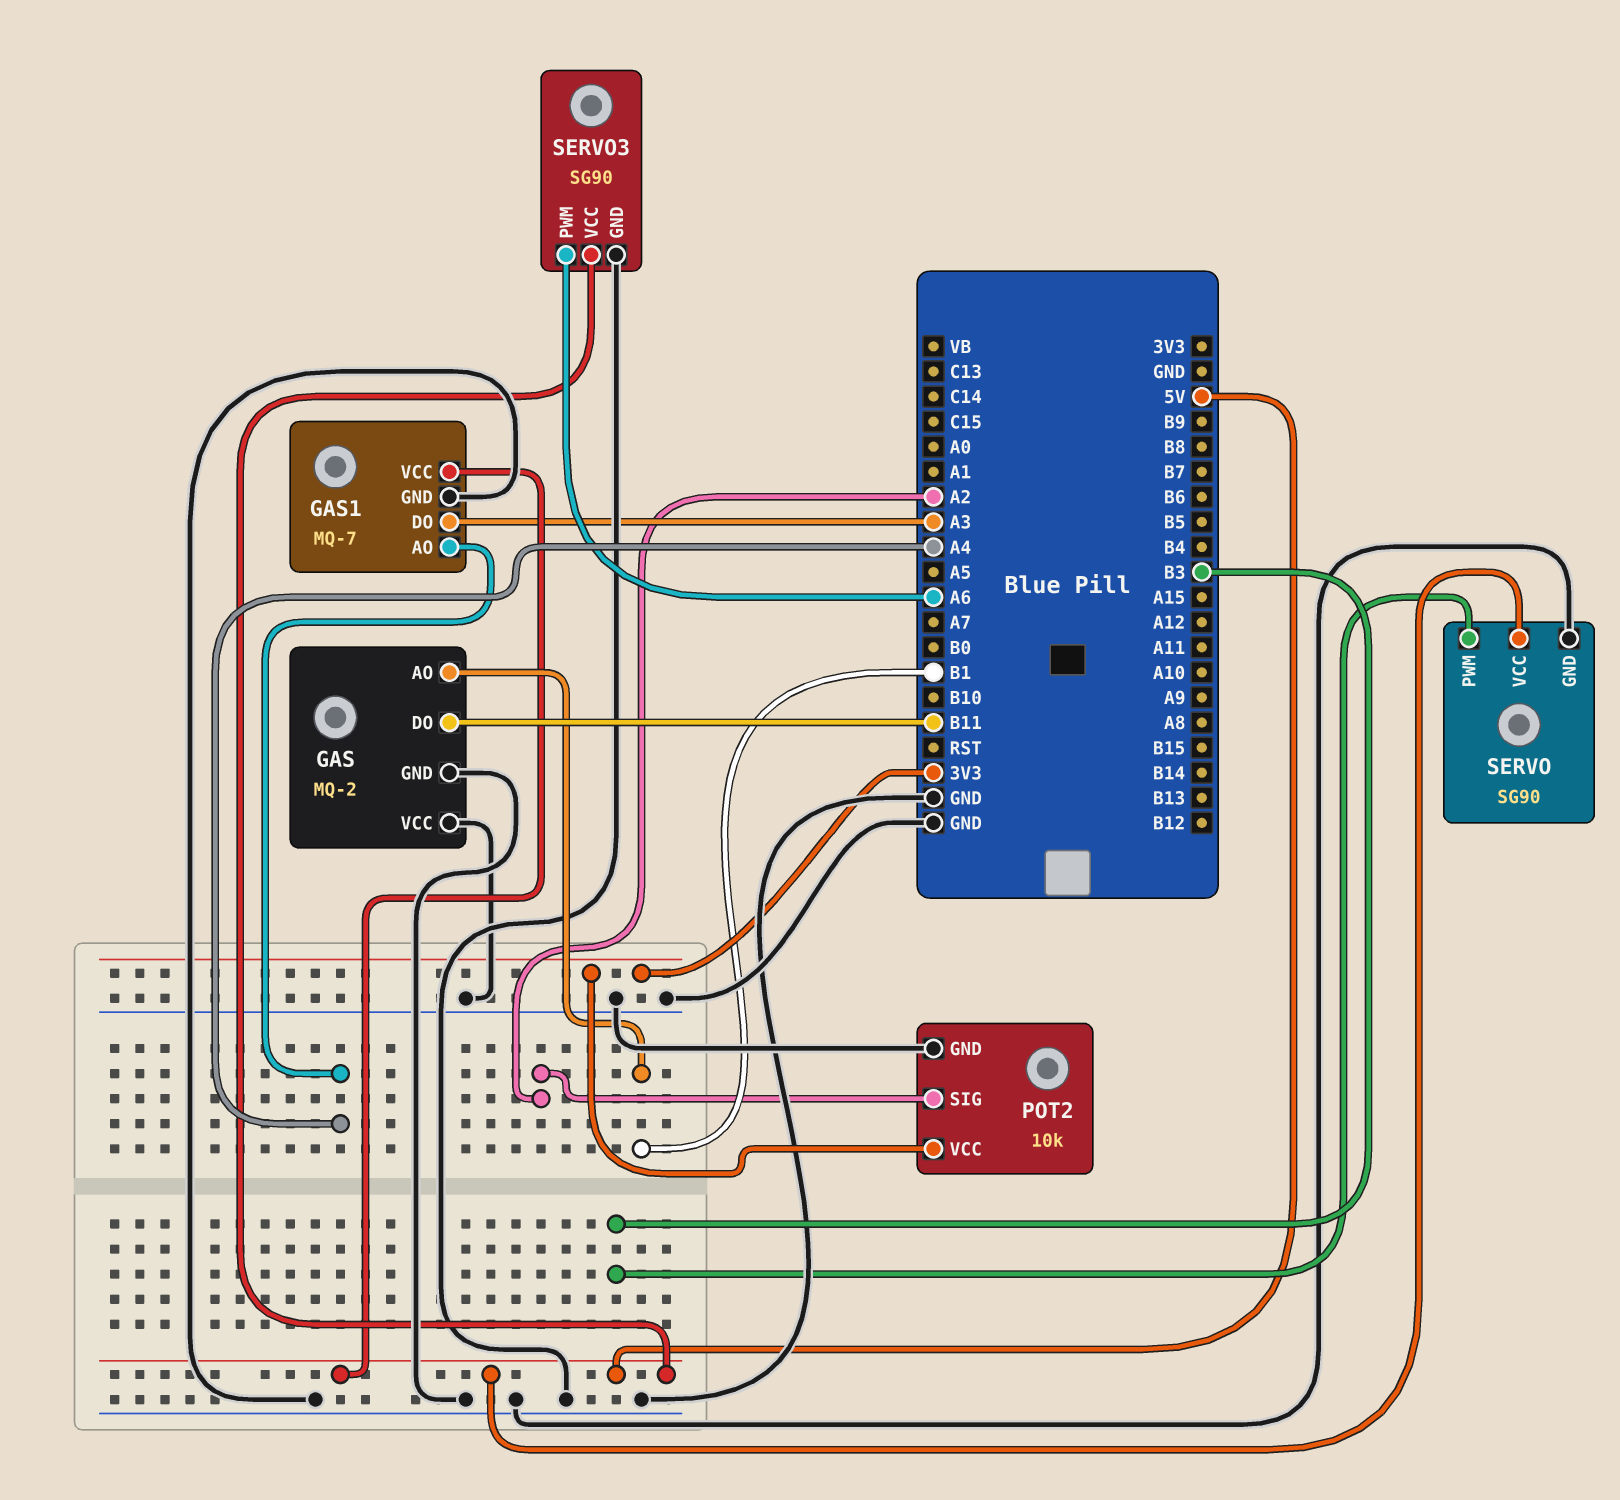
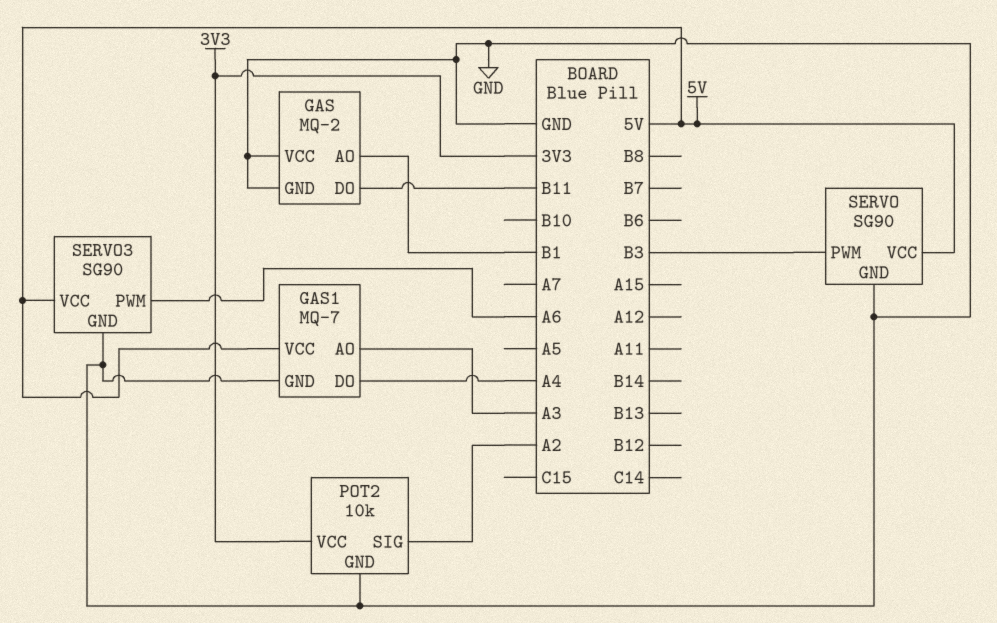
GAS1 pin AO: A4 -> A3
GAS1 pin DO: A3 -> A4

